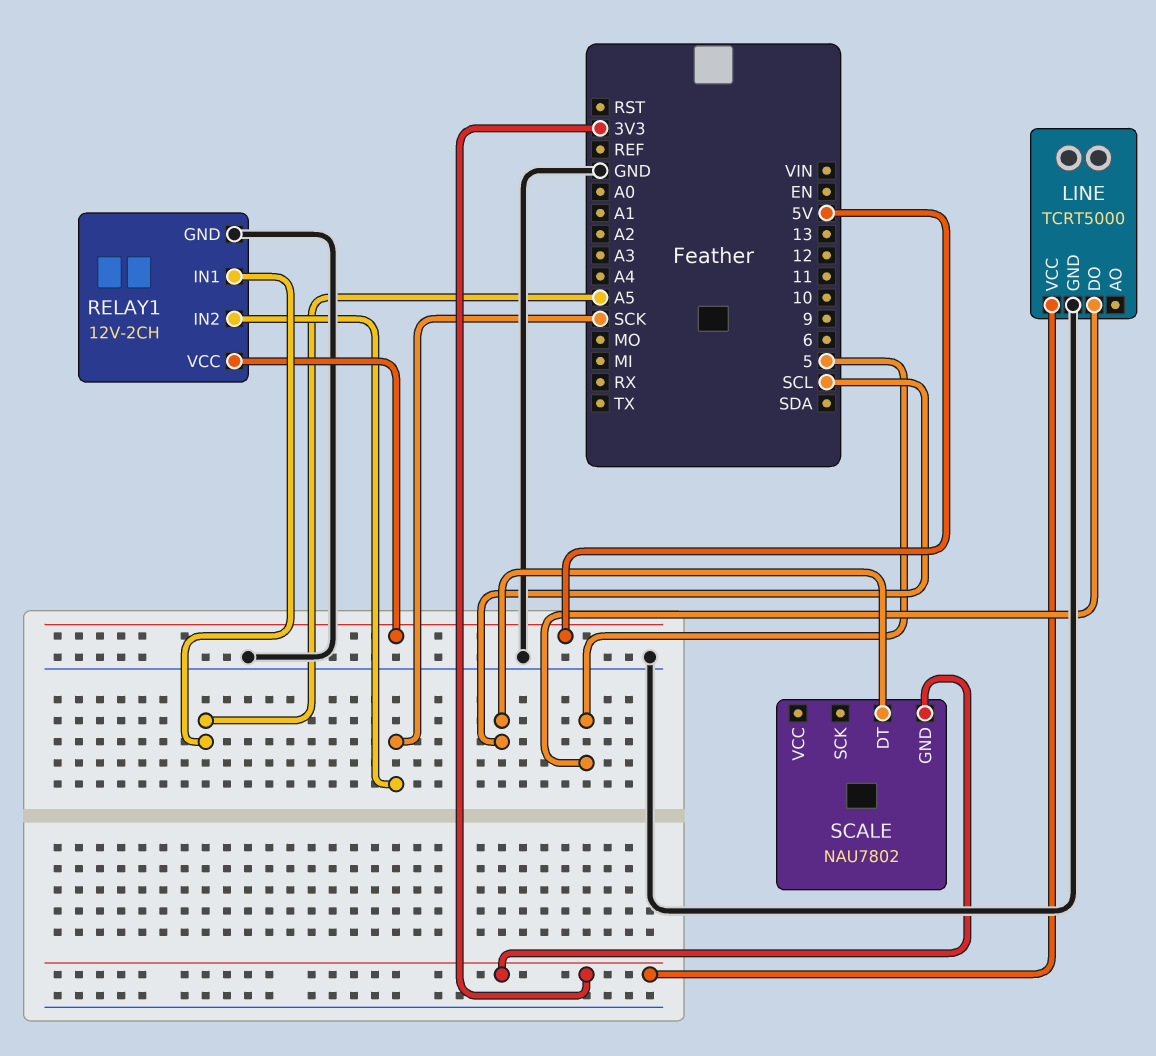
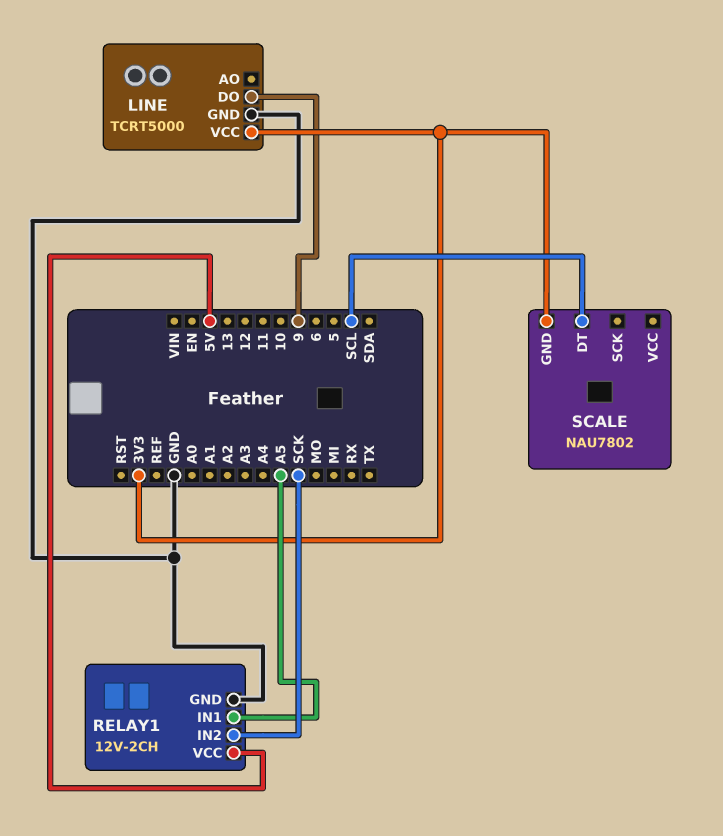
LINE pin DO: 5 -> 9

